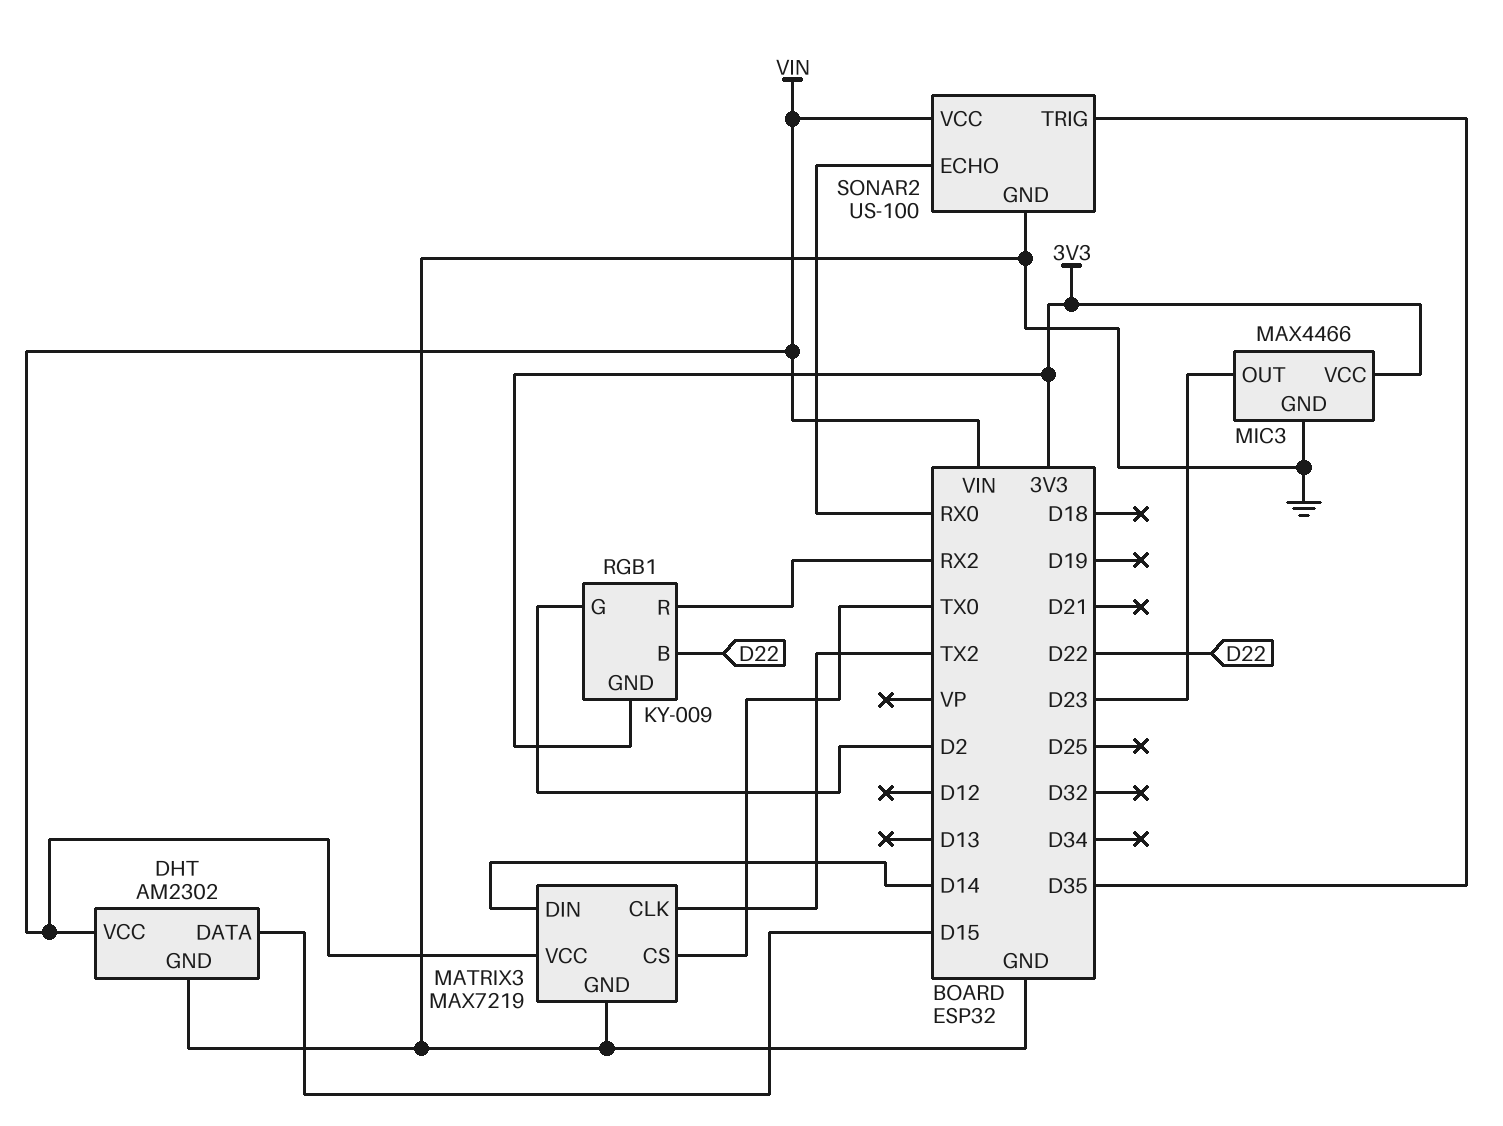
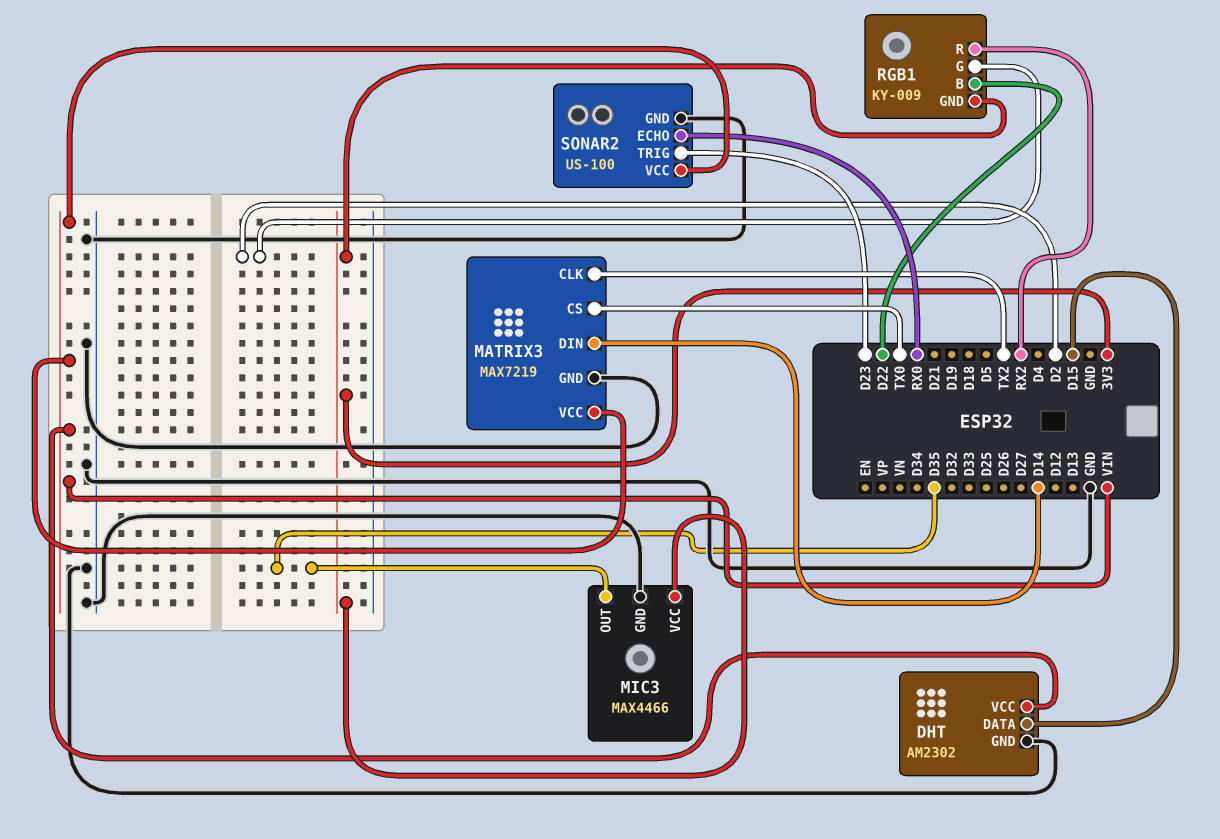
MIC3 pin OUT: D23 -> D35
SONAR2 pin TRIG: D35 -> D23

